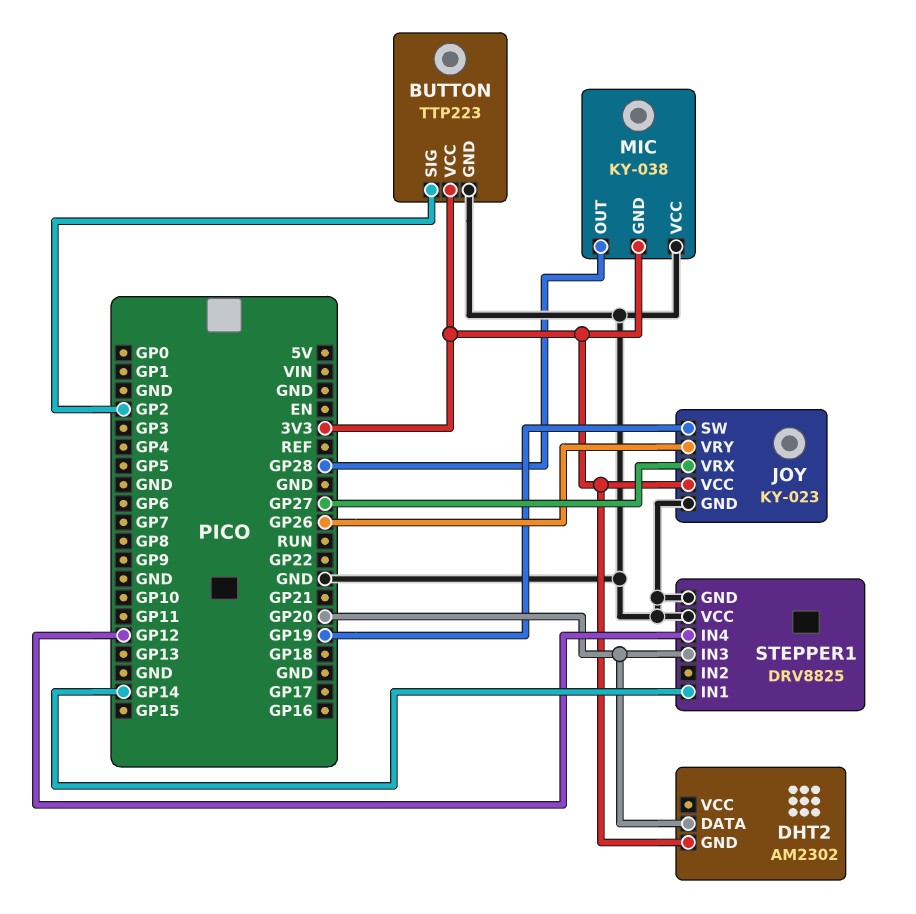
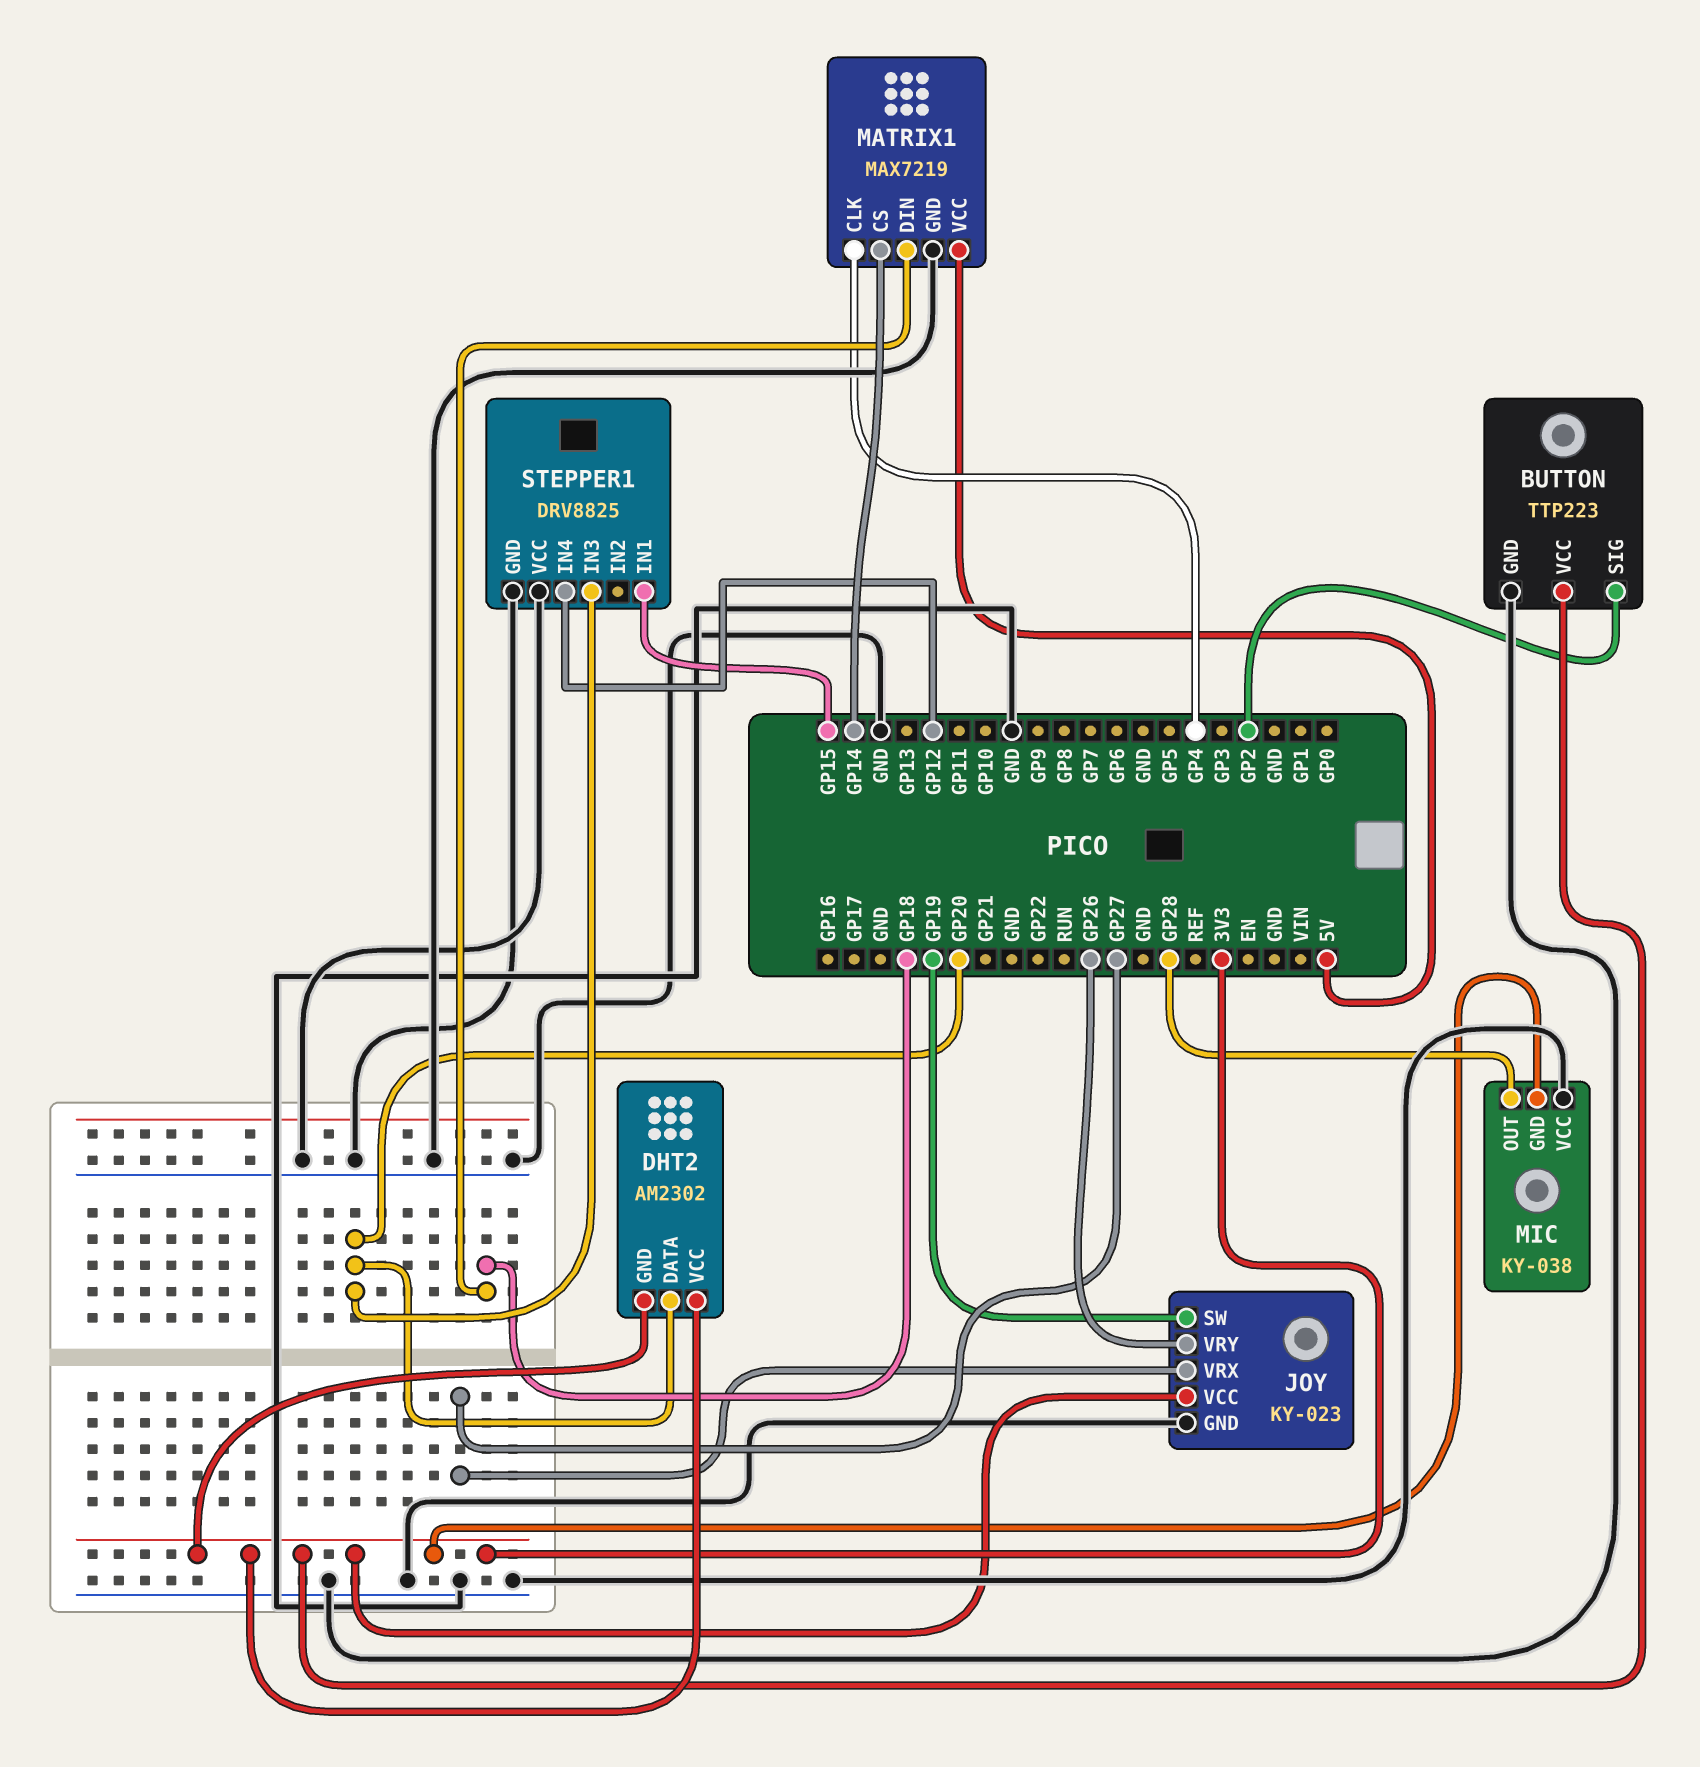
DHT2 pin VCC: none -> 3V3
MATRIX1: none -> MAX7219
MATRIX1 pin CLK: none -> GP4
MATRIX1 pin CS: none -> GP14
MATRIX1 pin DIN: none -> GP18
MATRIX1 pin GND: none -> GND
MATRIX1 pin VCC: none -> 5V
STEPPER1 pin IN1: GP14 -> GP15

